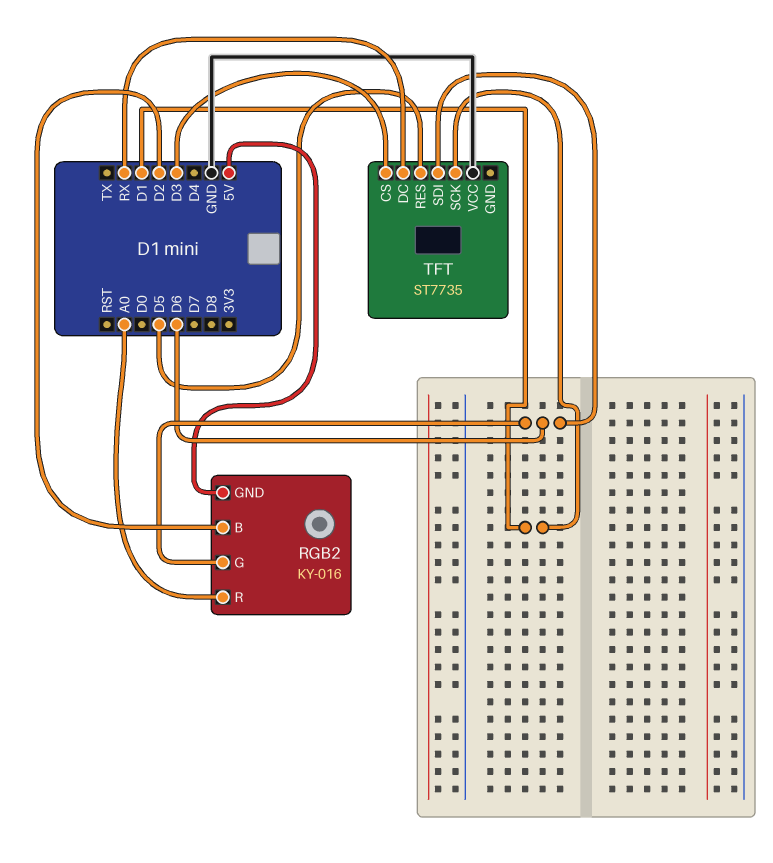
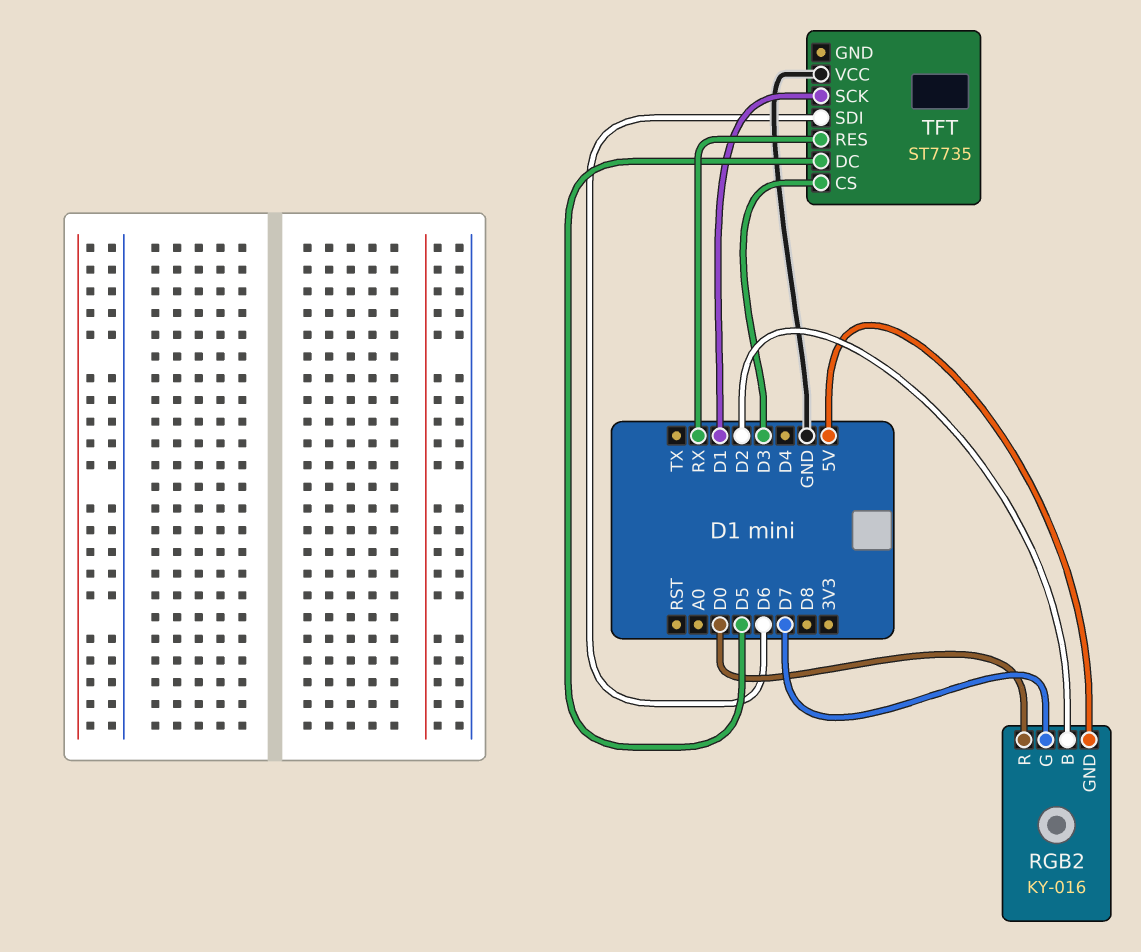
RGB2 pin G: D6 -> D7
RGB2 pin R: A0 -> D0
TFT pin DC: RX -> D5
TFT pin RES: D5 -> RX

